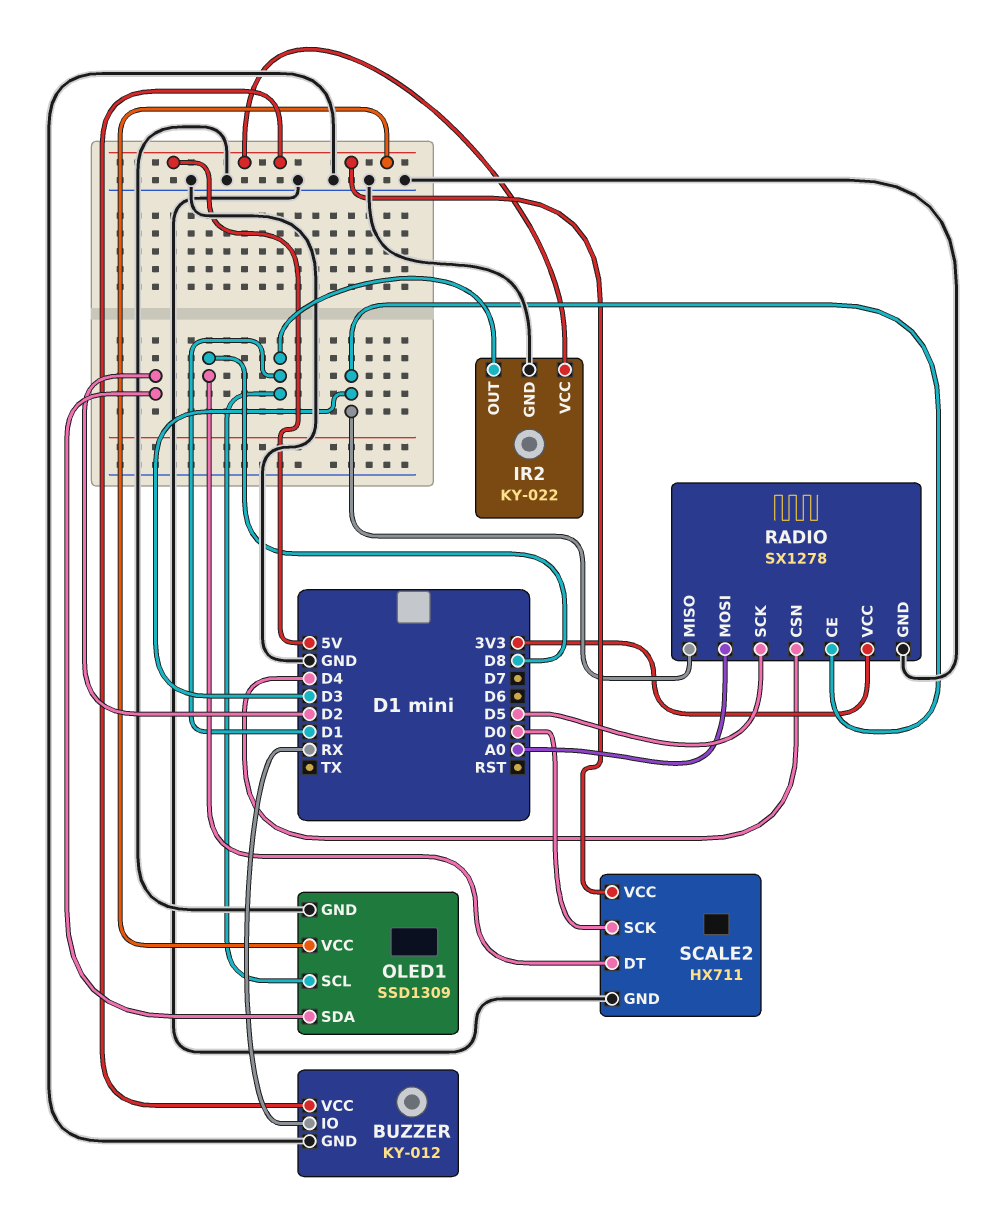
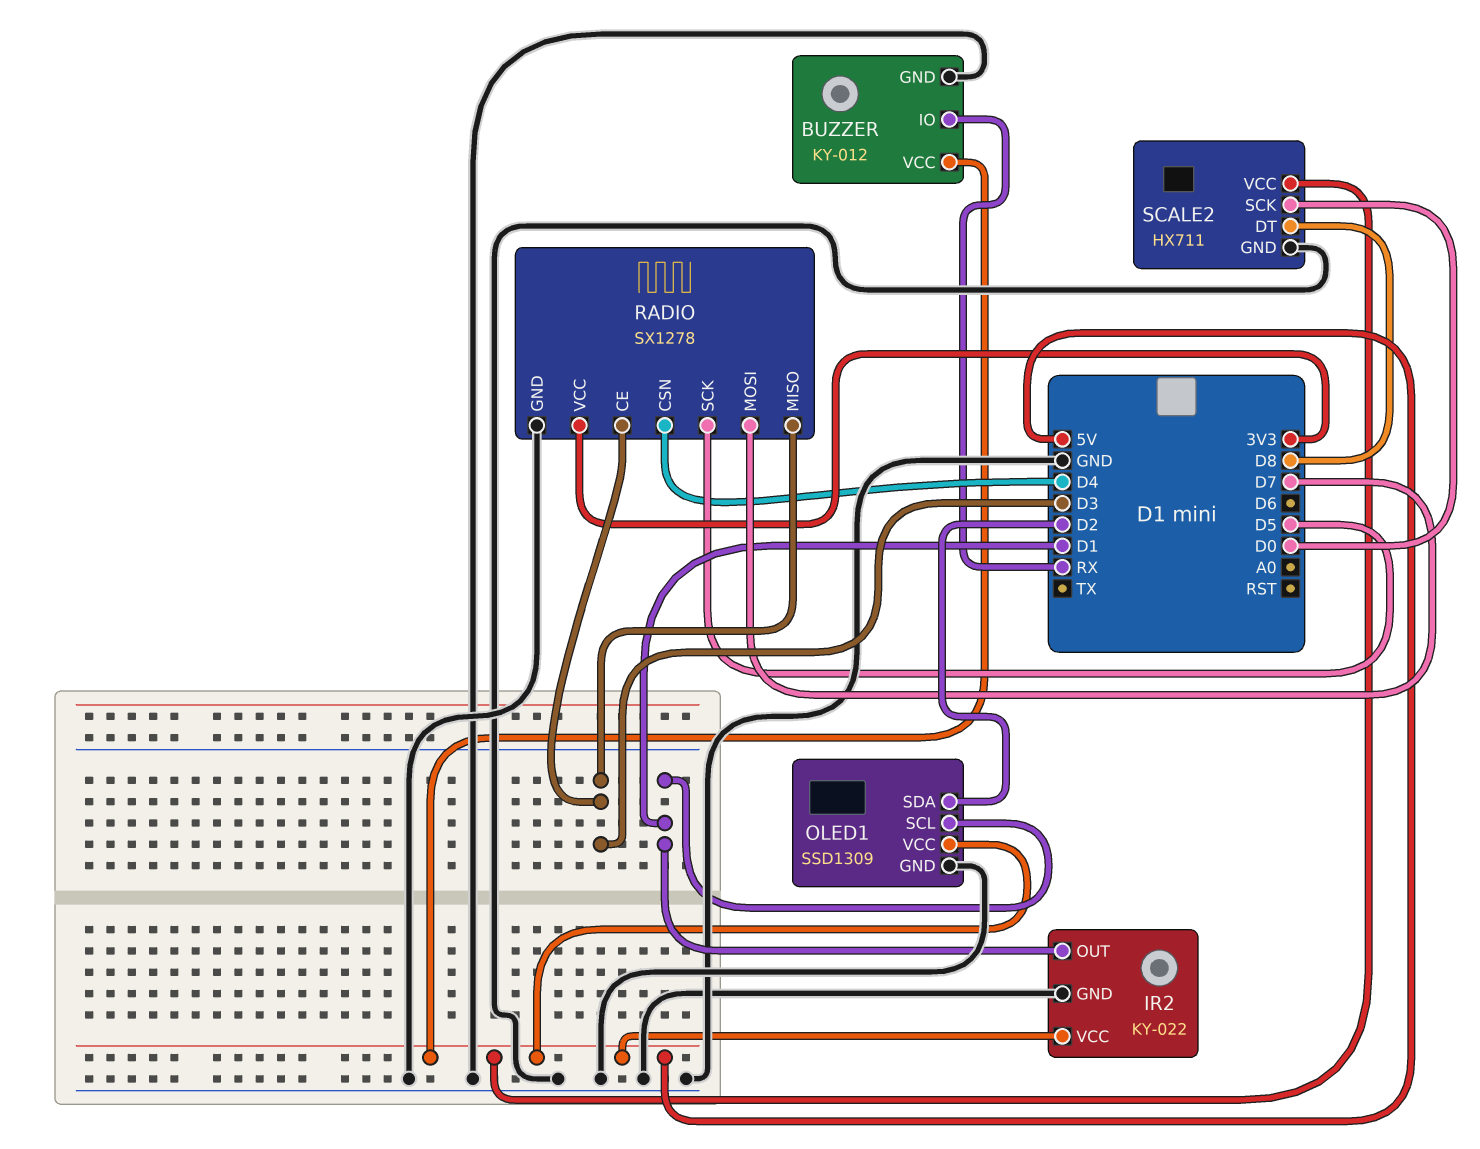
RADIO pin MOSI: A0 -> D7

